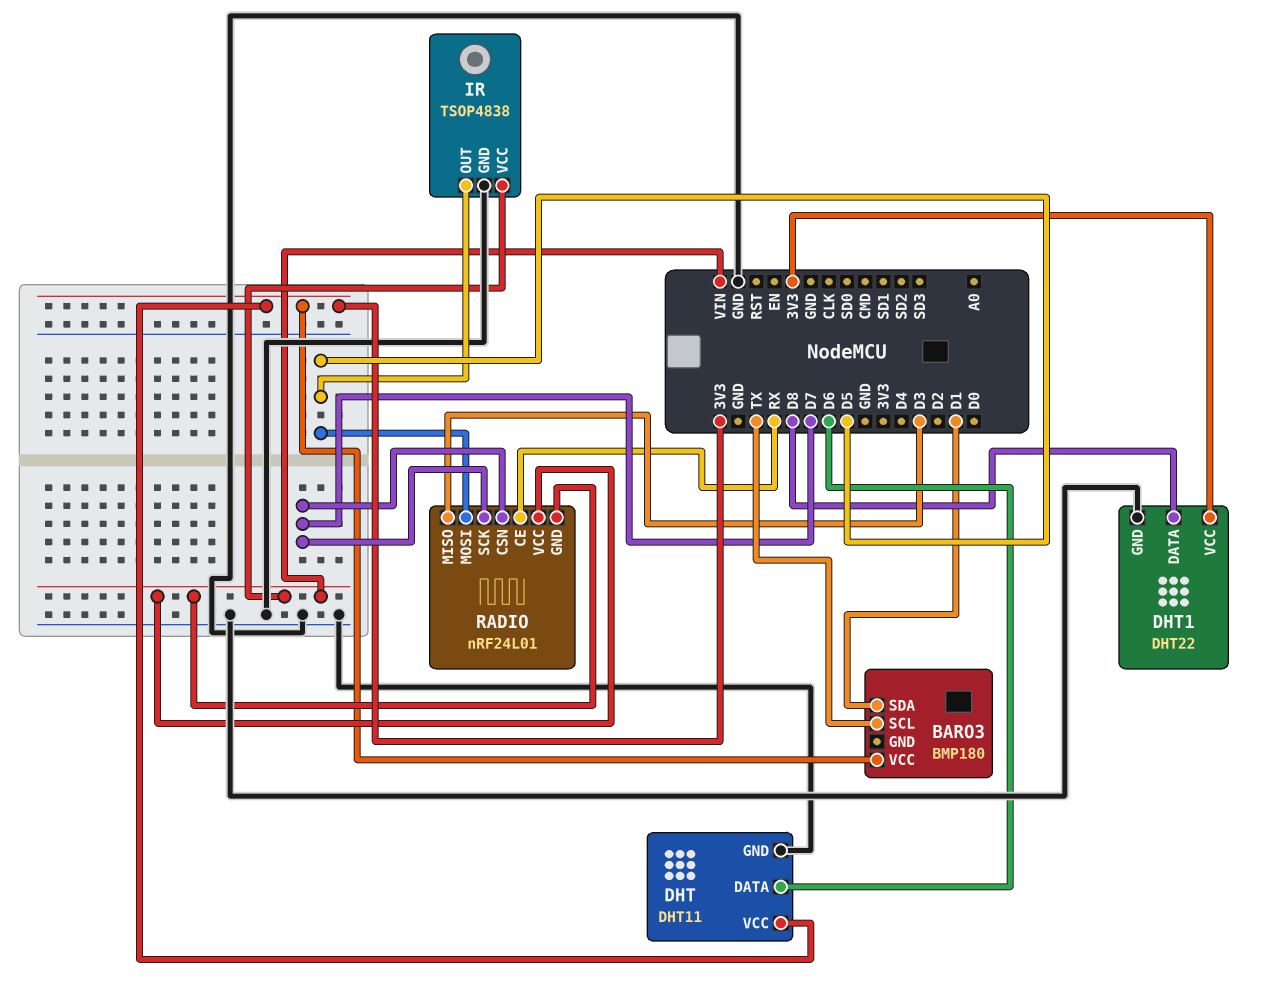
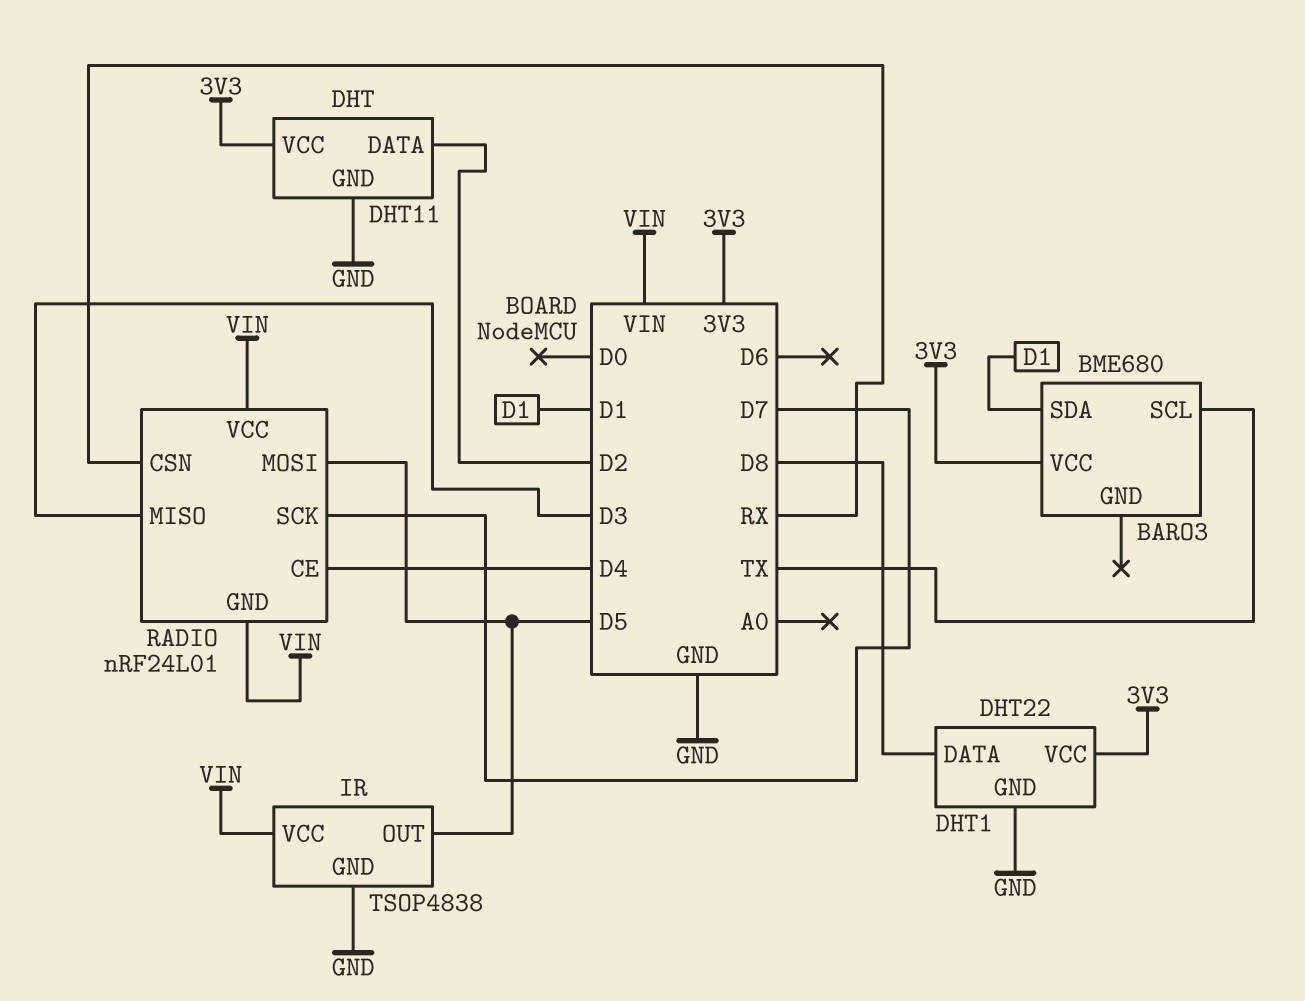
BARO3: BMP180 -> BME680
DHT pin DATA: D6 -> D2
RADIO pin CE: RX -> D4
RADIO pin CSN: D7 -> RX

